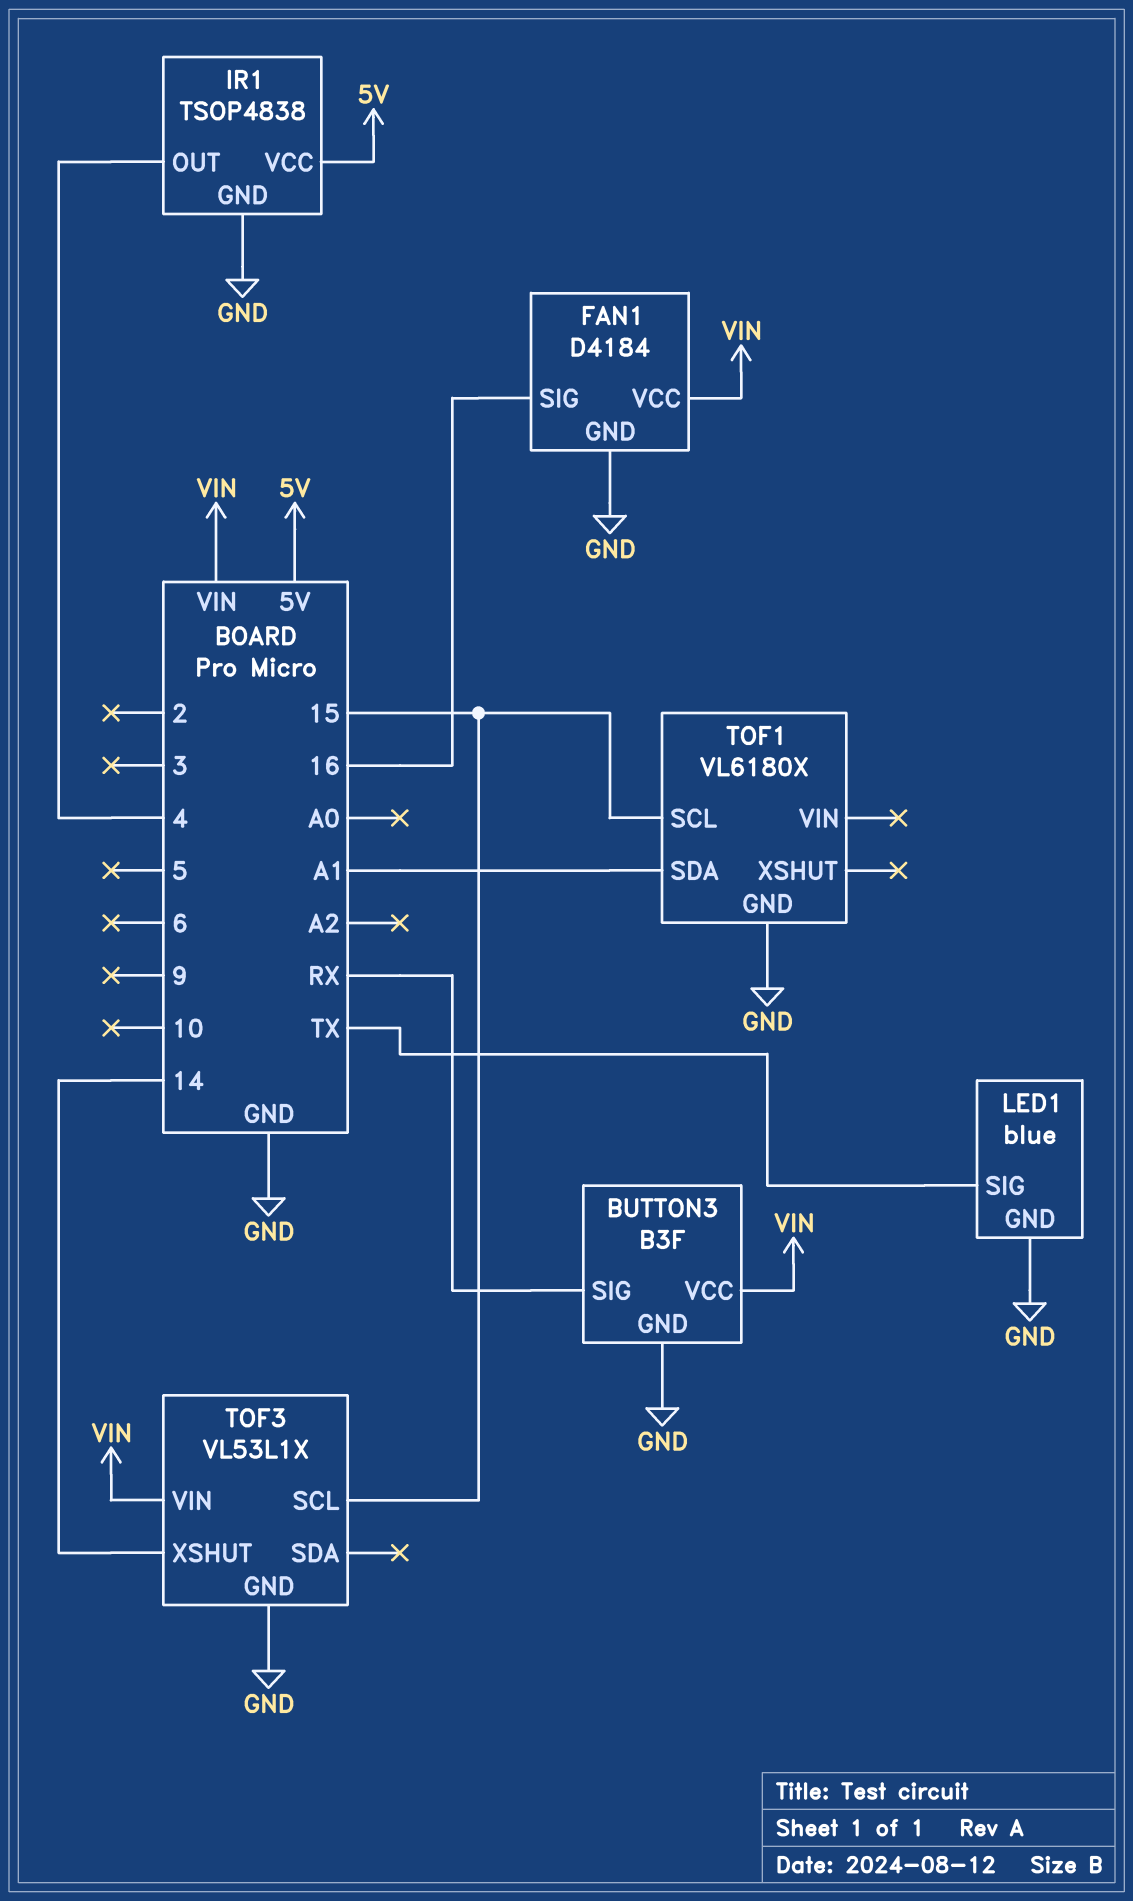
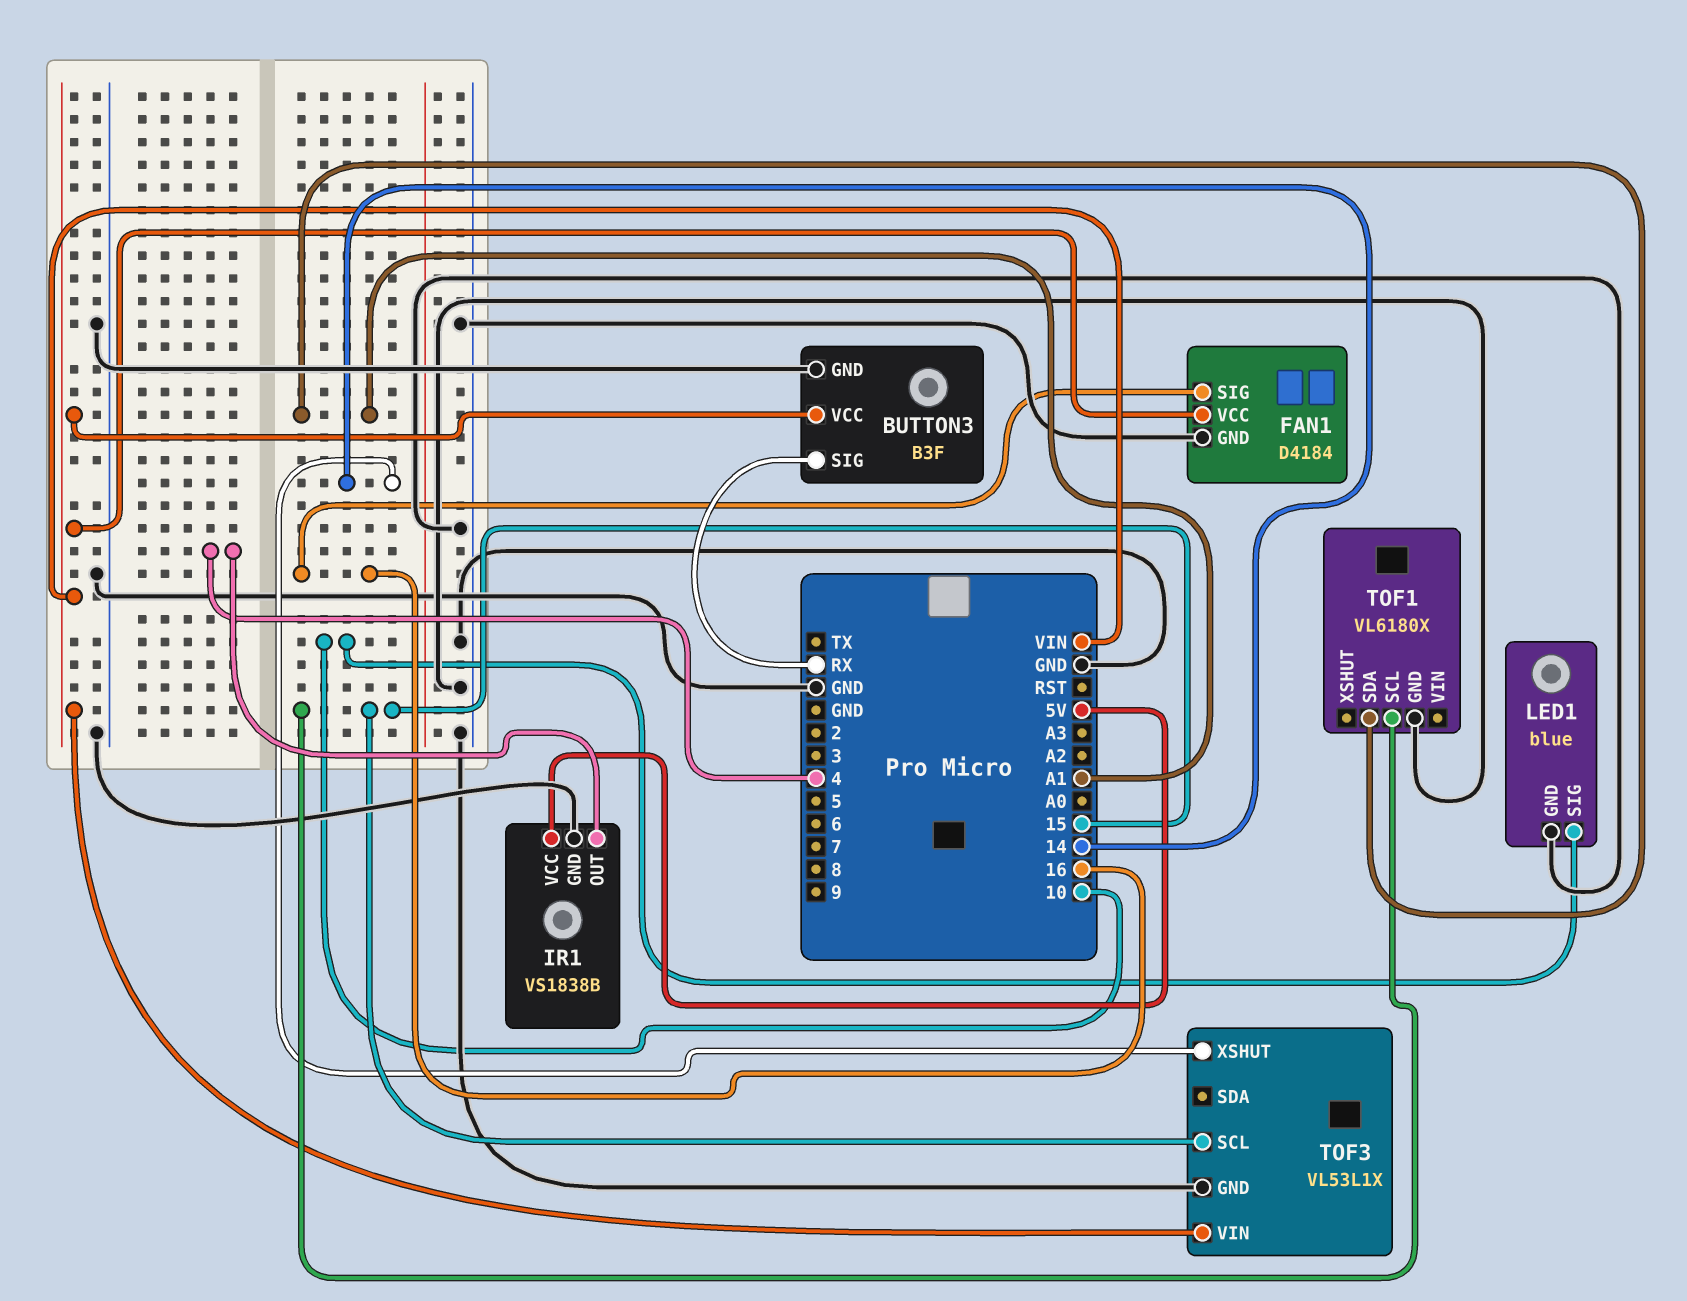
IR1: TSOP4838 -> VS1838B
LED1 pin SIG: TX -> 10

